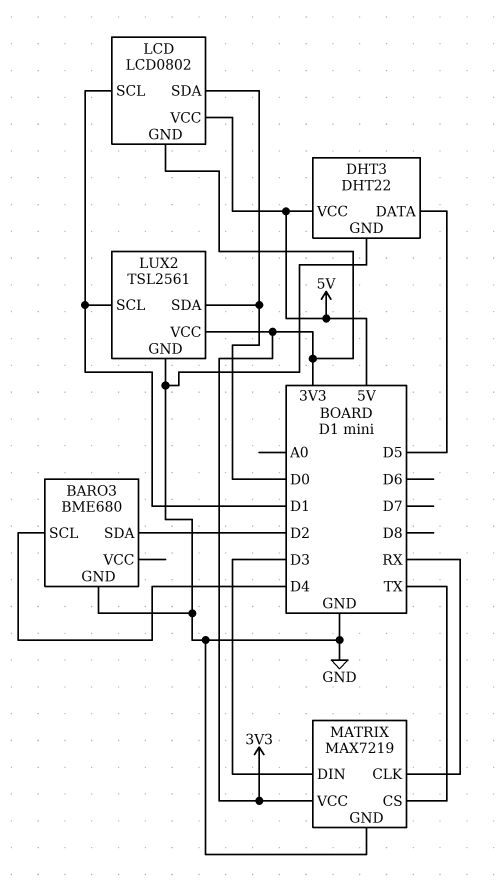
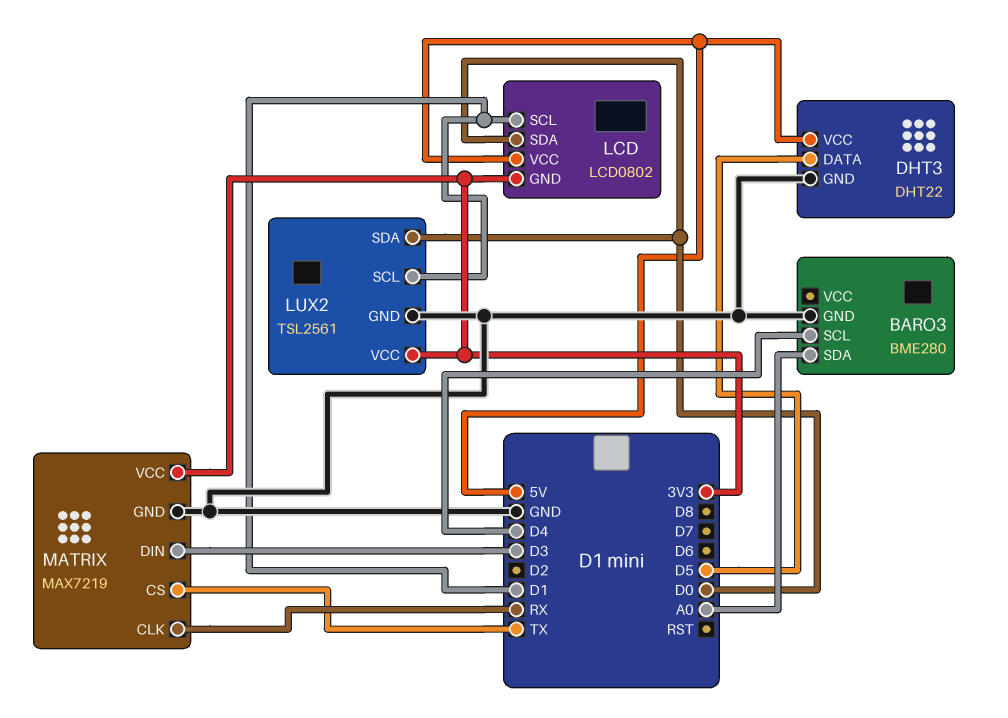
BARO3: BME680 -> BME280
BARO3 pin SDA: D2 -> A0

